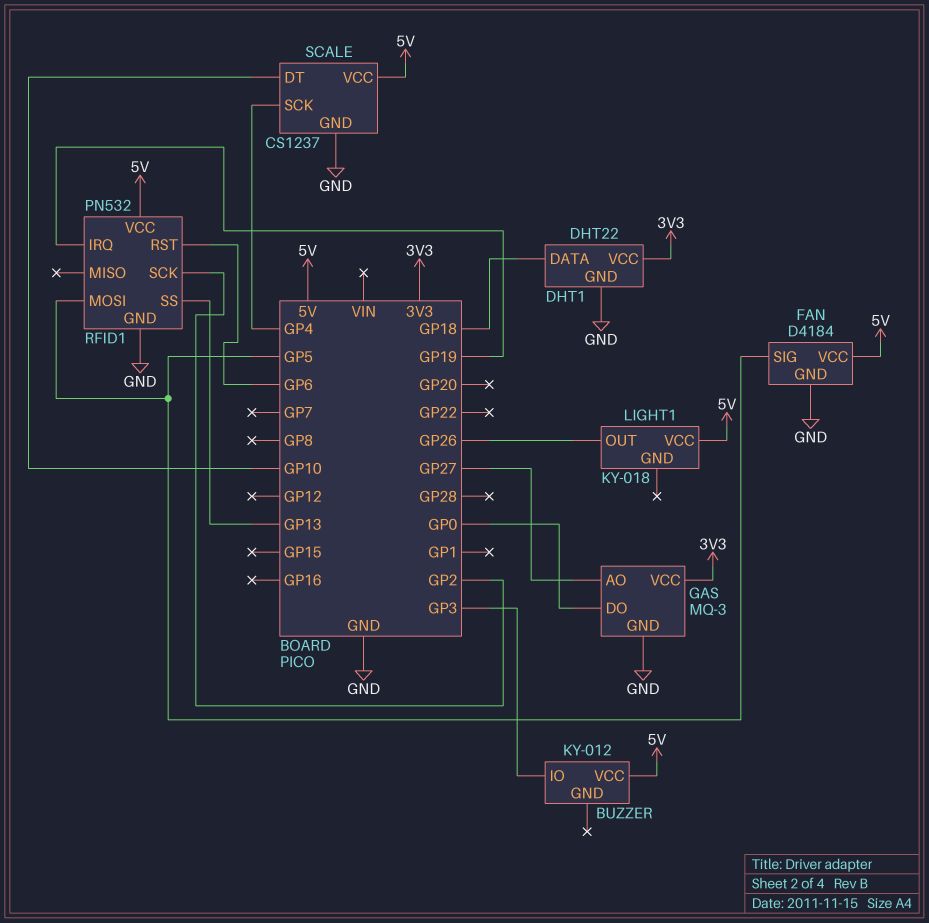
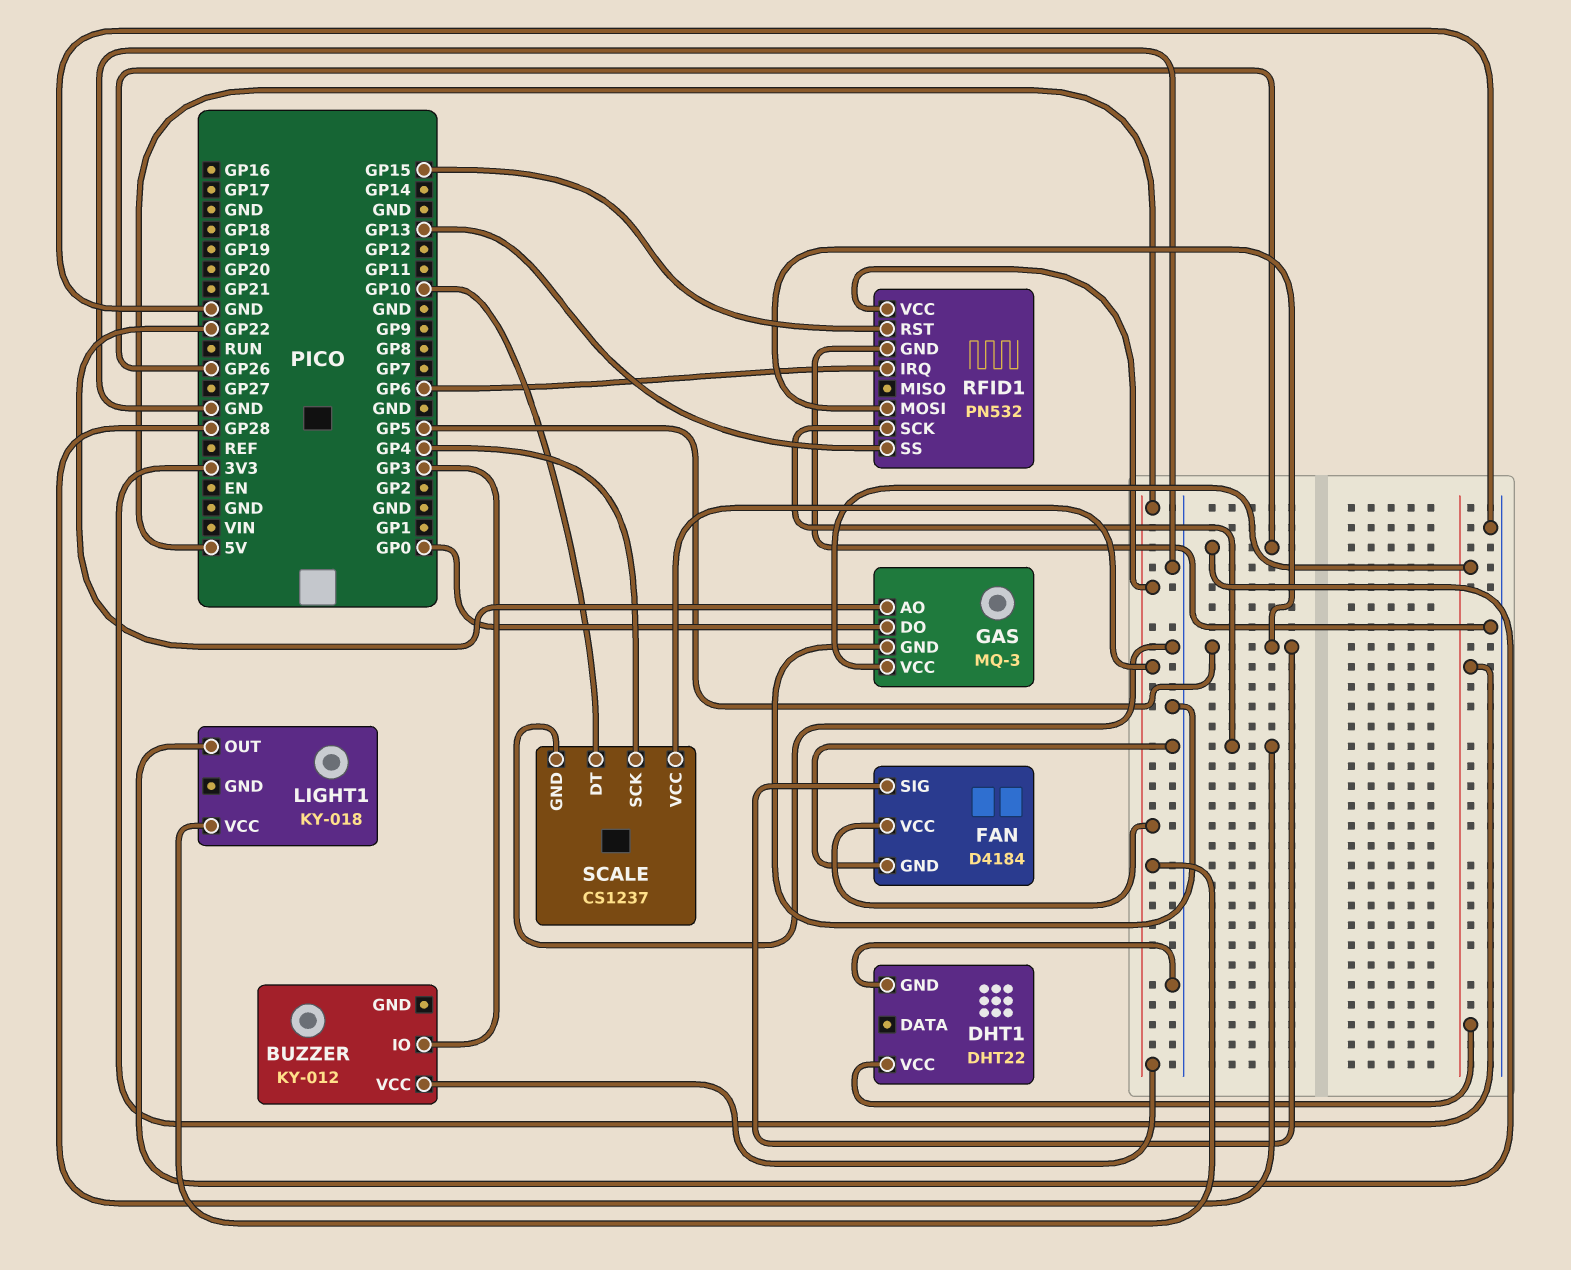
DHT1 pin DATA: GP18 -> none
GAS pin AO: GP27 -> GP22
RFID1 pin IRQ: GP19 -> GP6
RFID1 pin RST: GP6 -> GP15
RFID1 pin SCK: GP2 -> GP28

